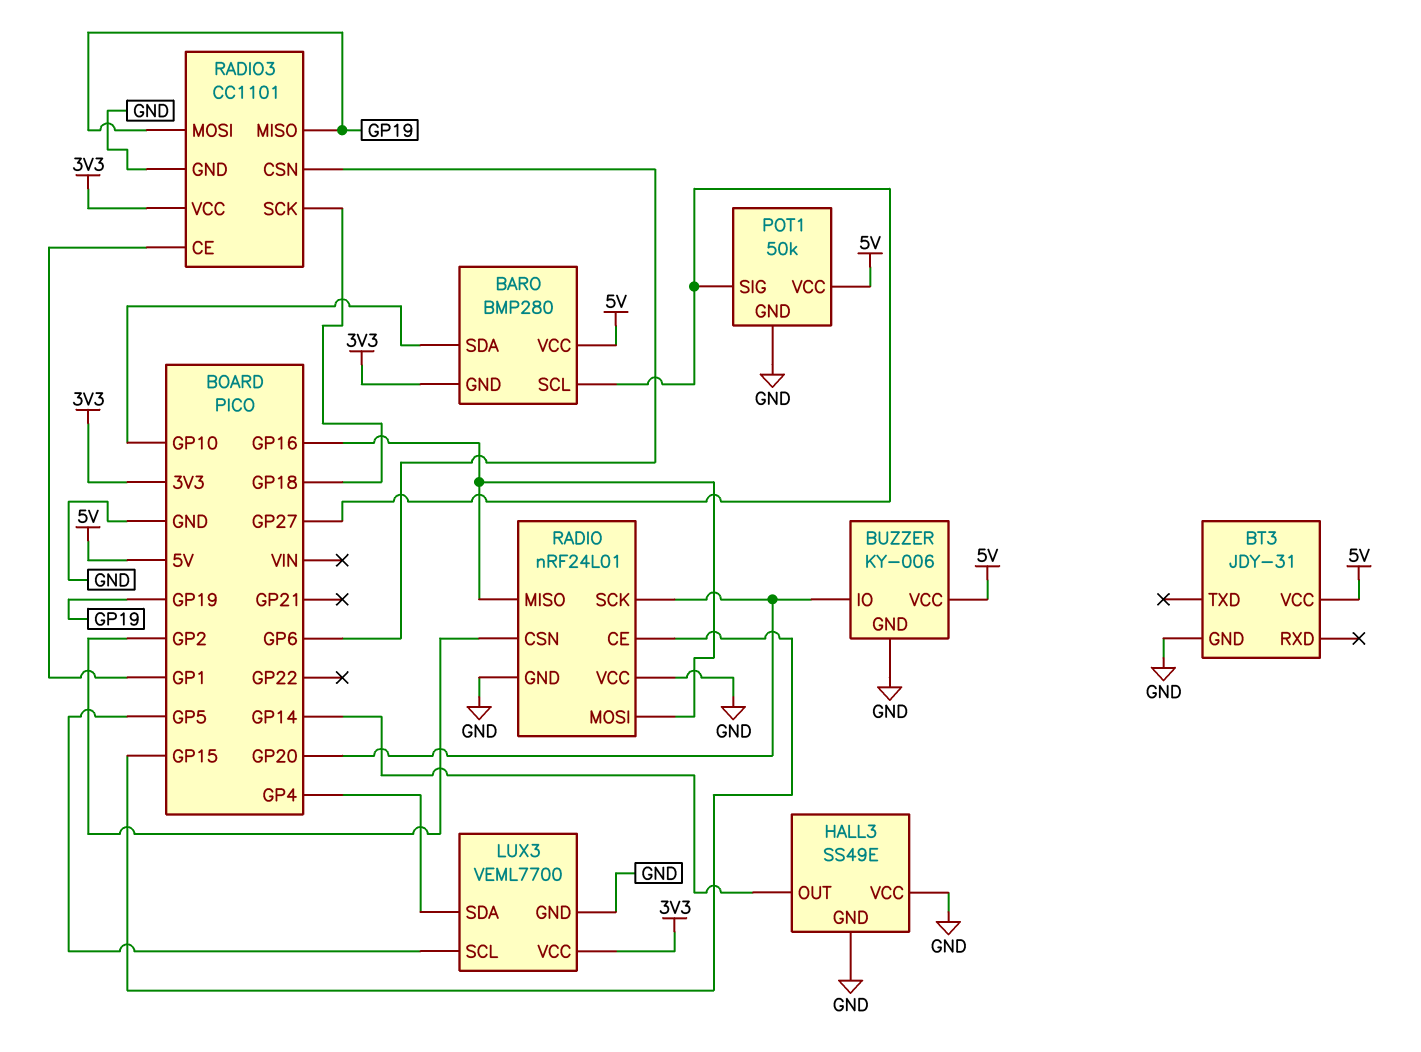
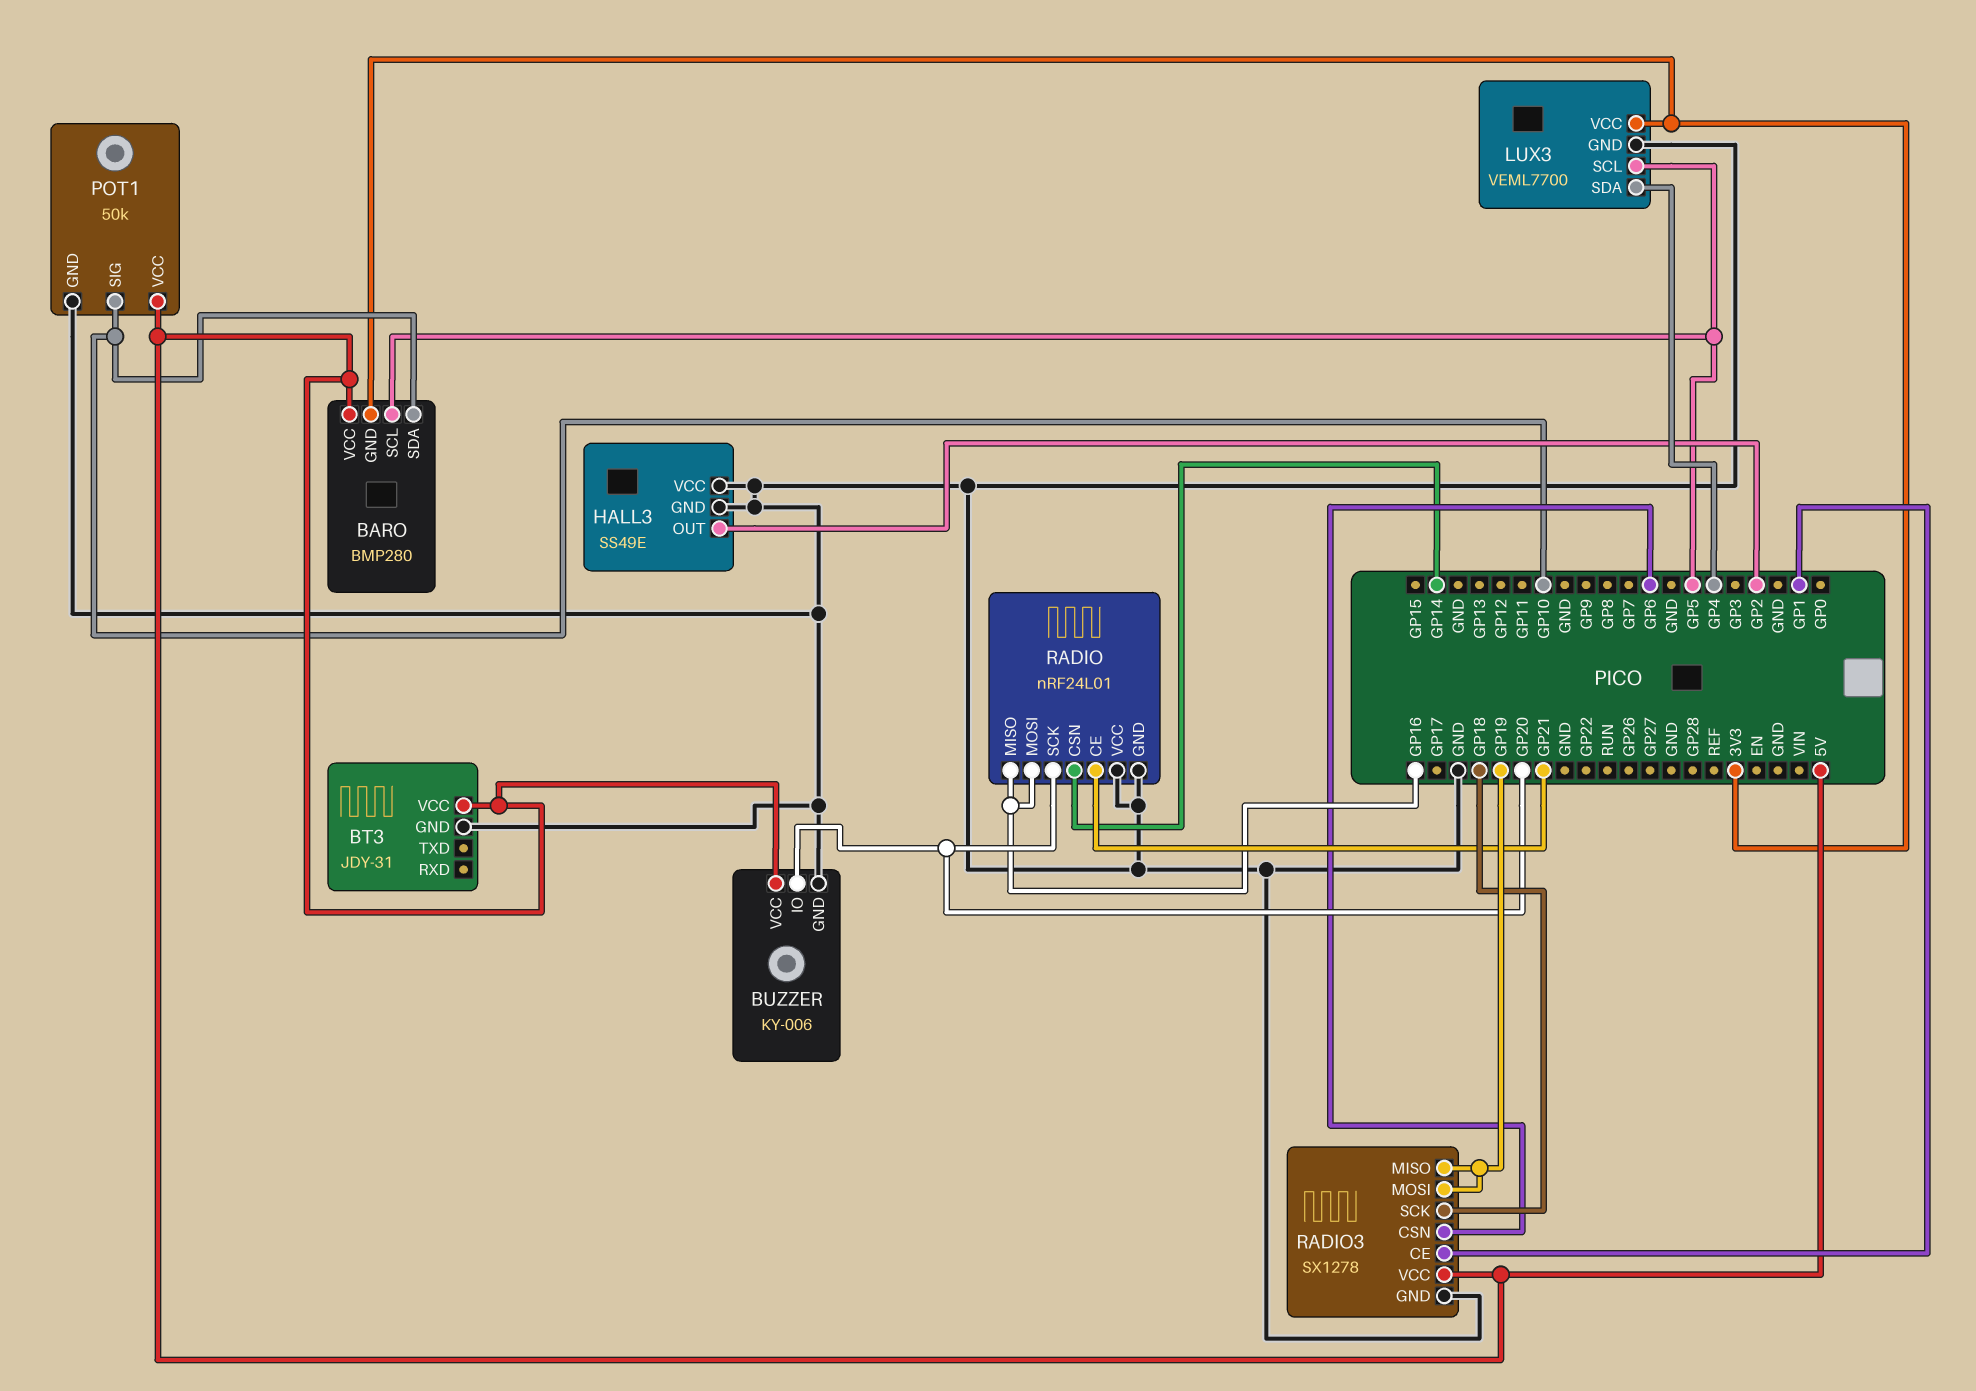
BARO pin SCL: GP27 -> GP5
HALL3 pin OUT: GP14 -> GP2
POT1 pin SIG: GP27 -> GP10
RADIO pin CE: GP15 -> GP21
RADIO pin CSN: GP2 -> GP14
RADIO3: CC1101 -> SX1278
RADIO3 pin VCC: 3V3 -> 5V

